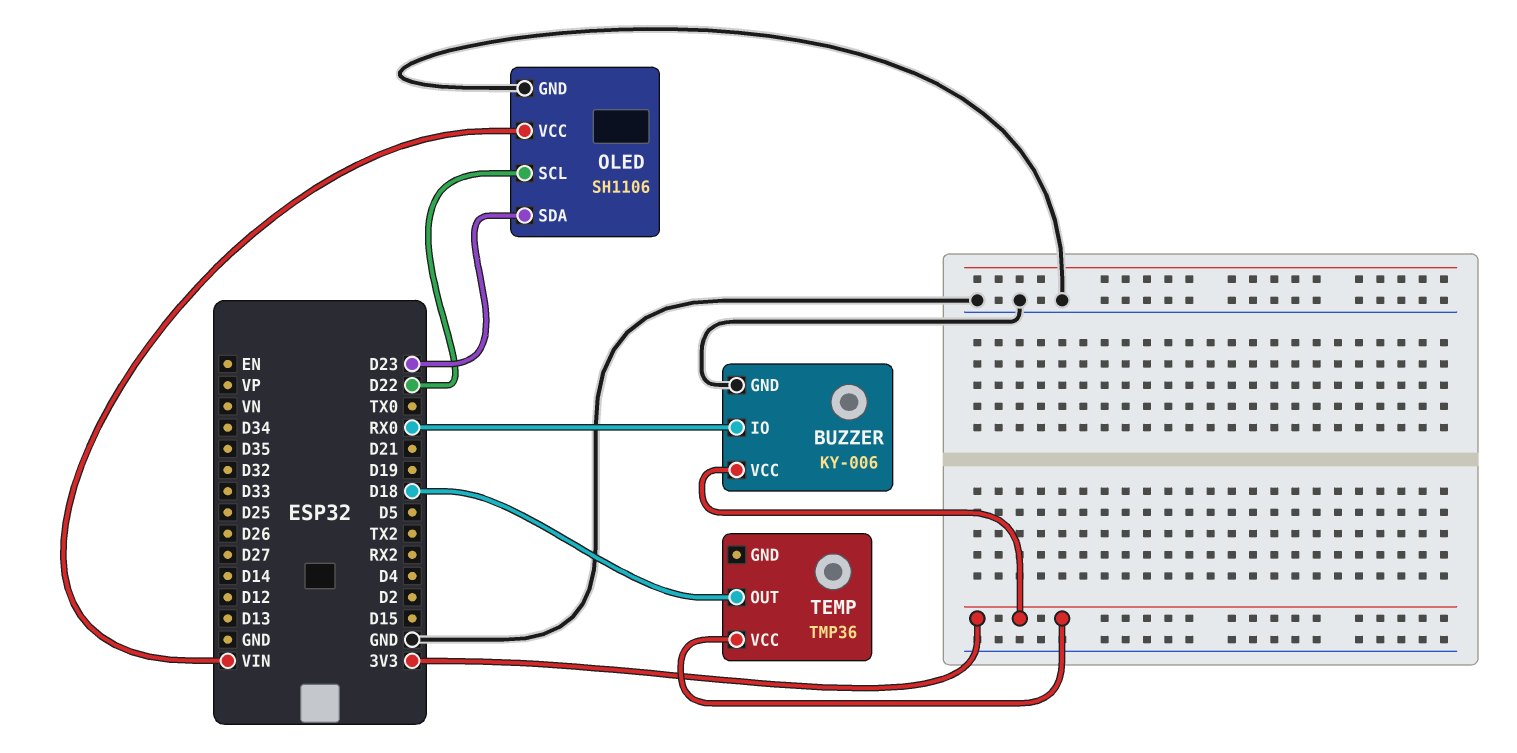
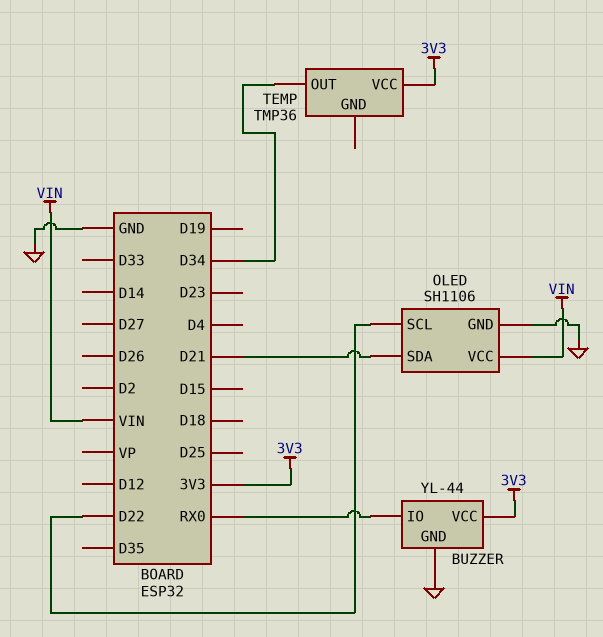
BUZZER: KY-006 -> YL-44
OLED pin SDA: D23 -> D21
TEMP pin OUT: D18 -> D34

